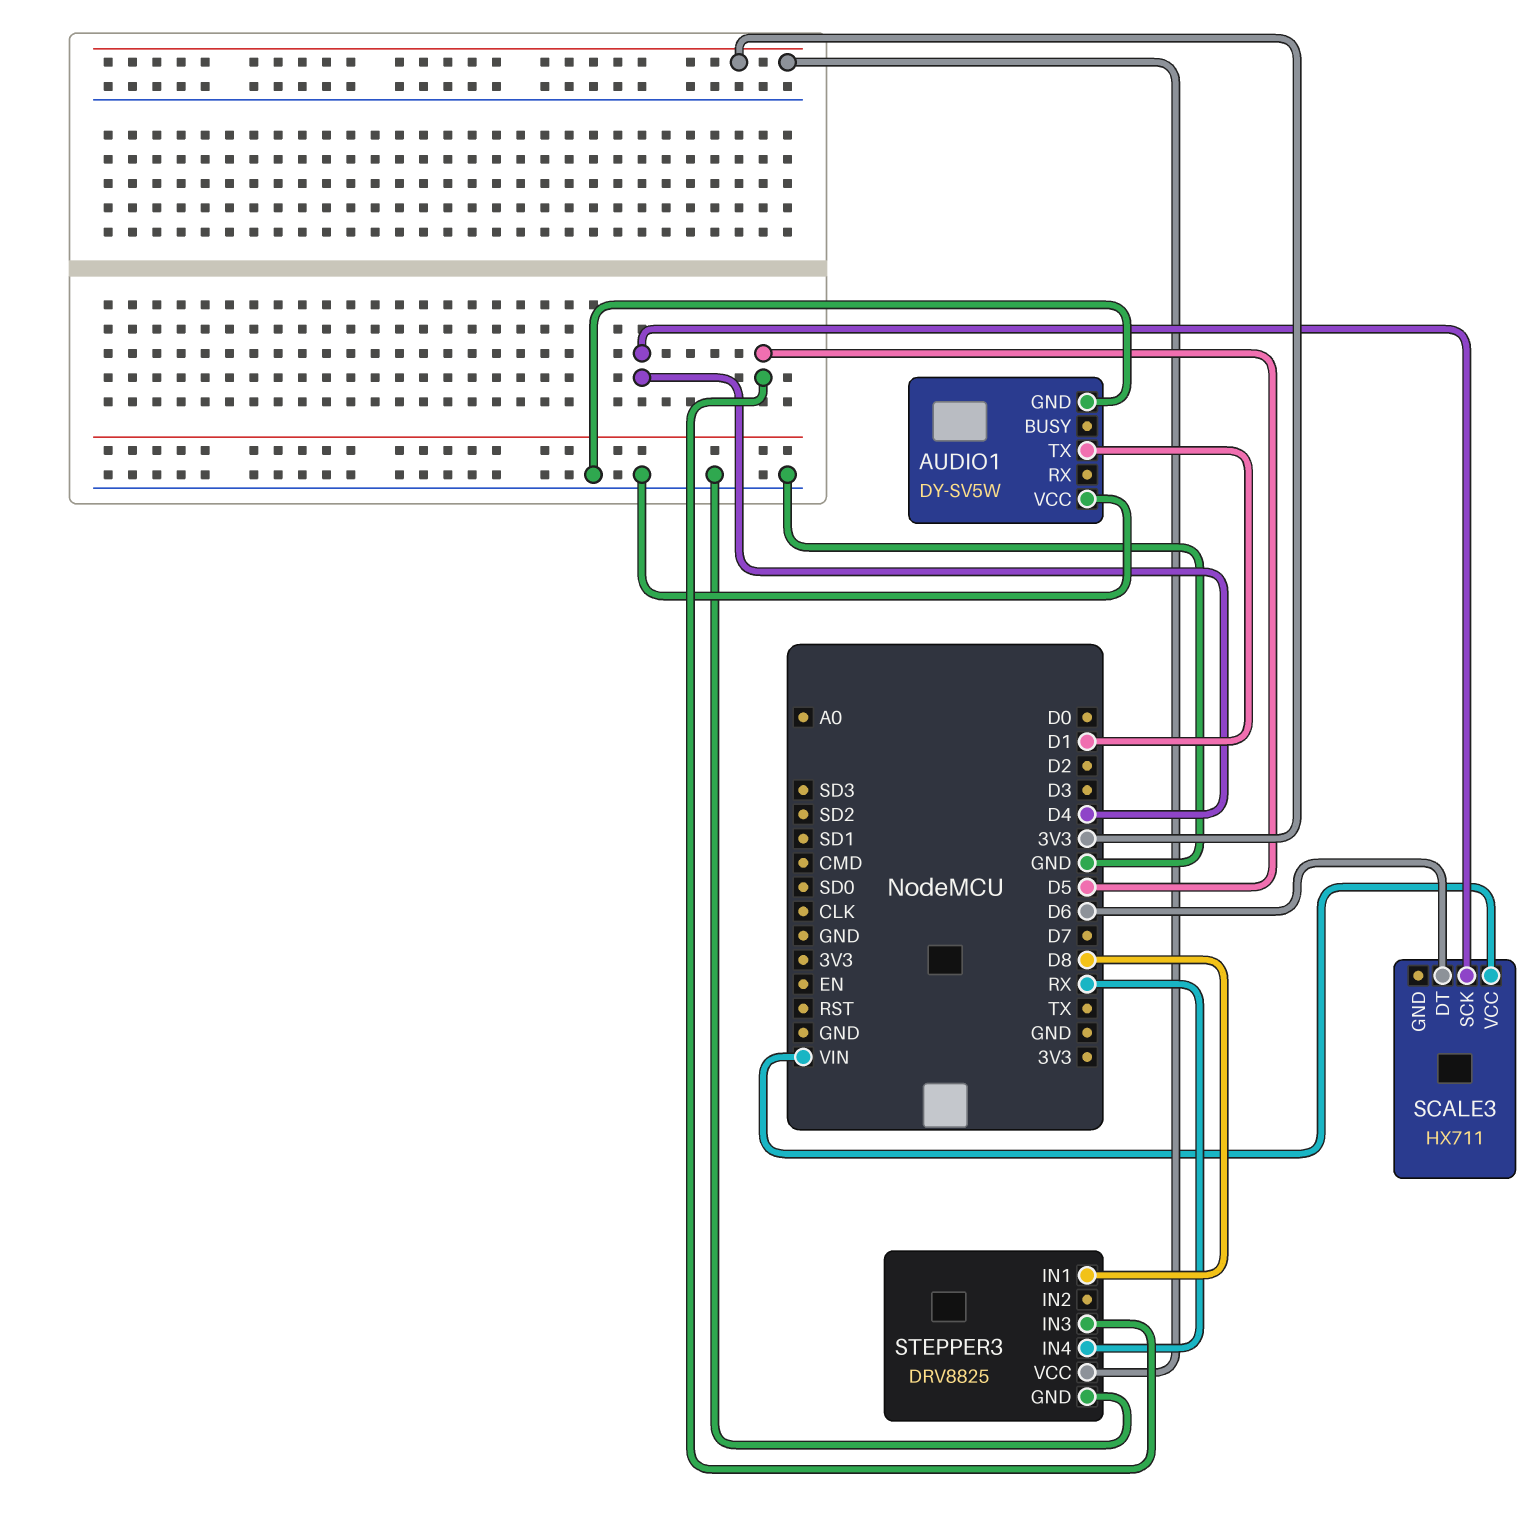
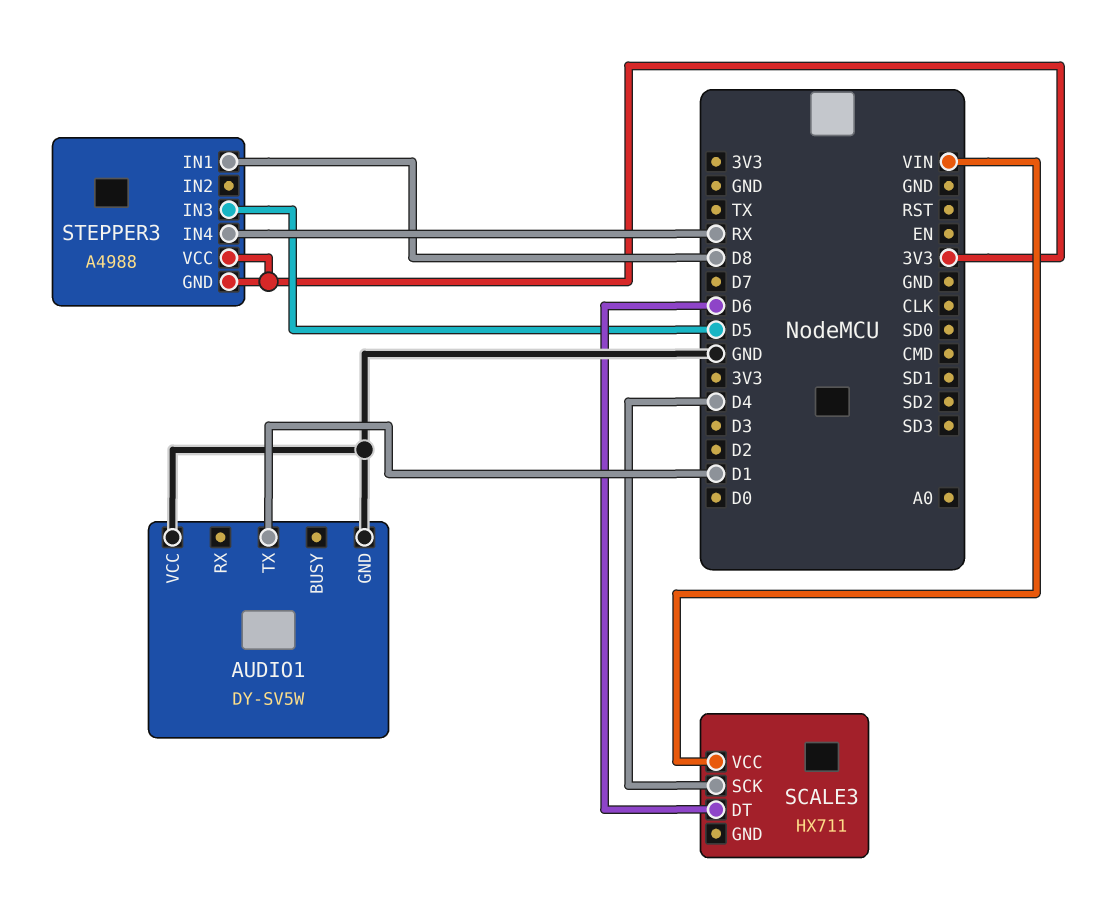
STEPPER3: DRV8825 -> A4988
STEPPER3 pin GND: GND -> 3V3

